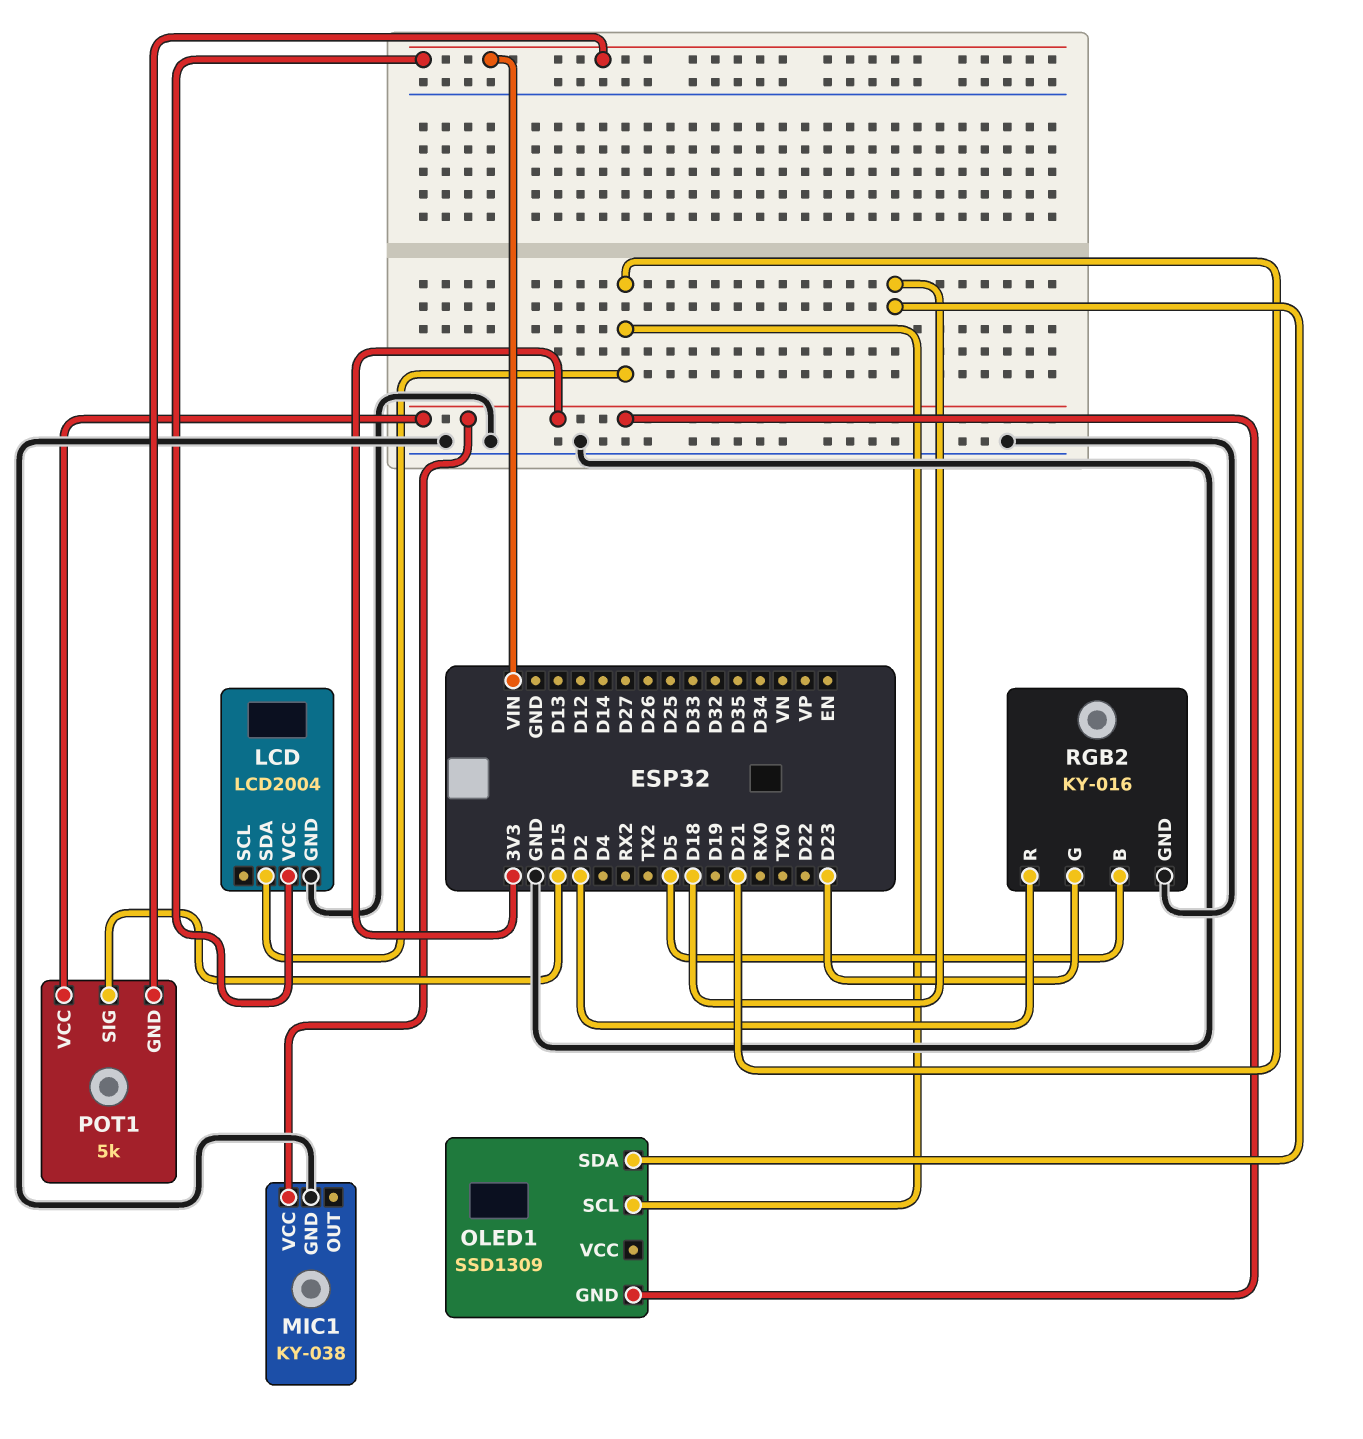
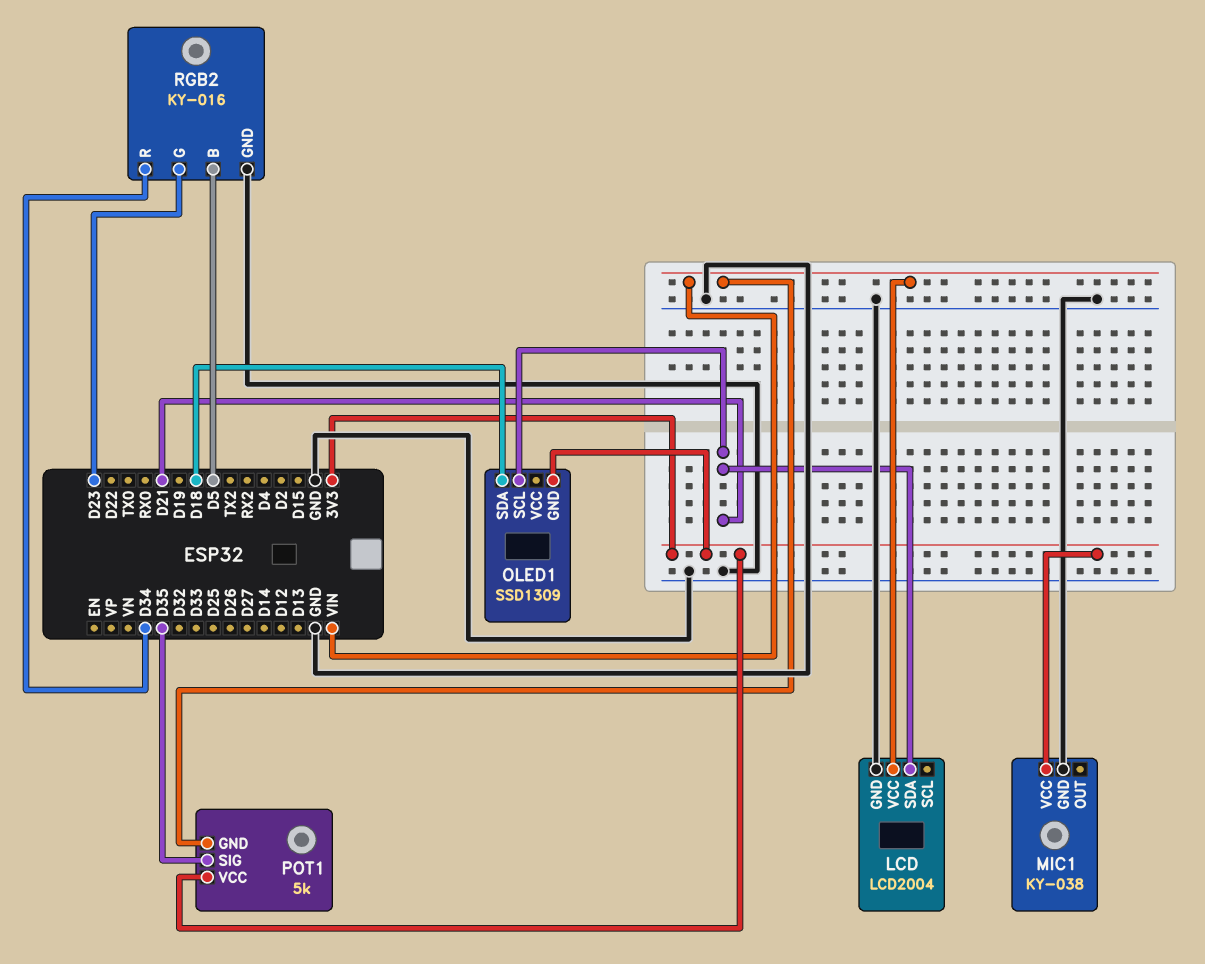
POT1 pin SIG: D15 -> D35
RGB2 pin R: D2 -> D34

